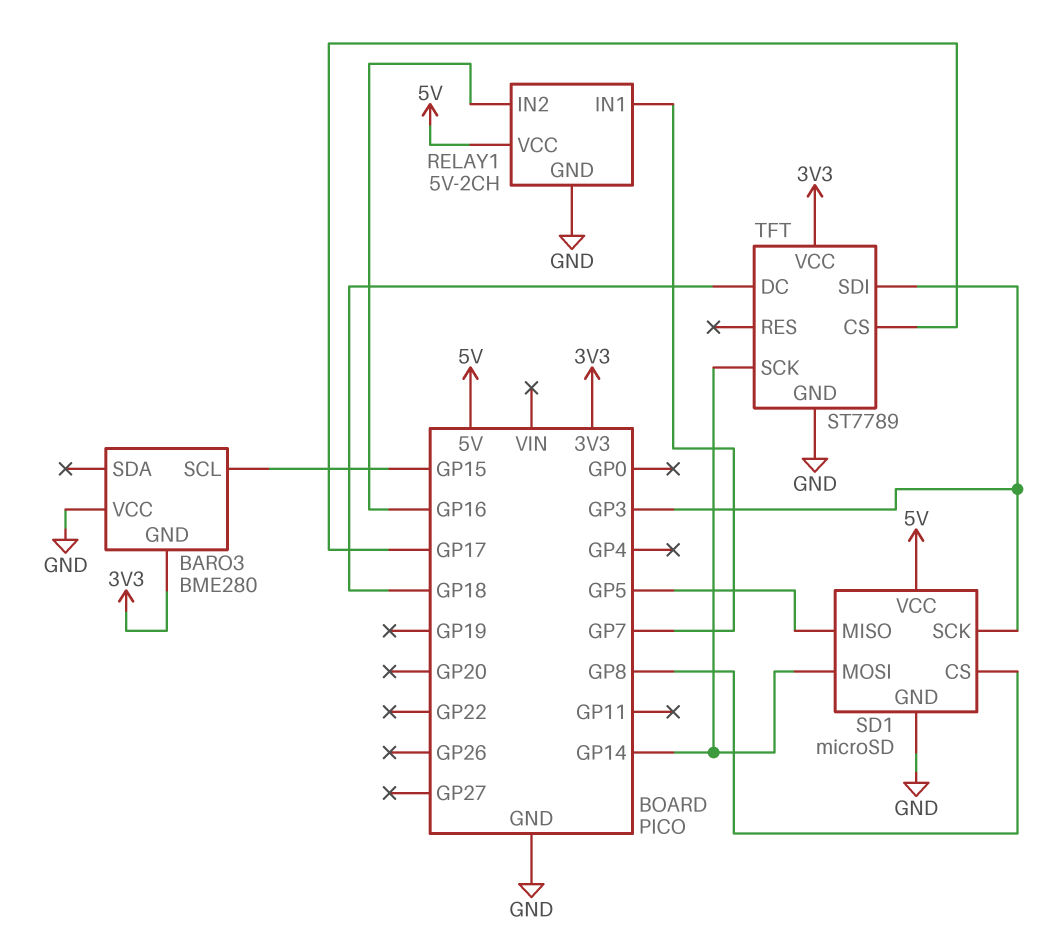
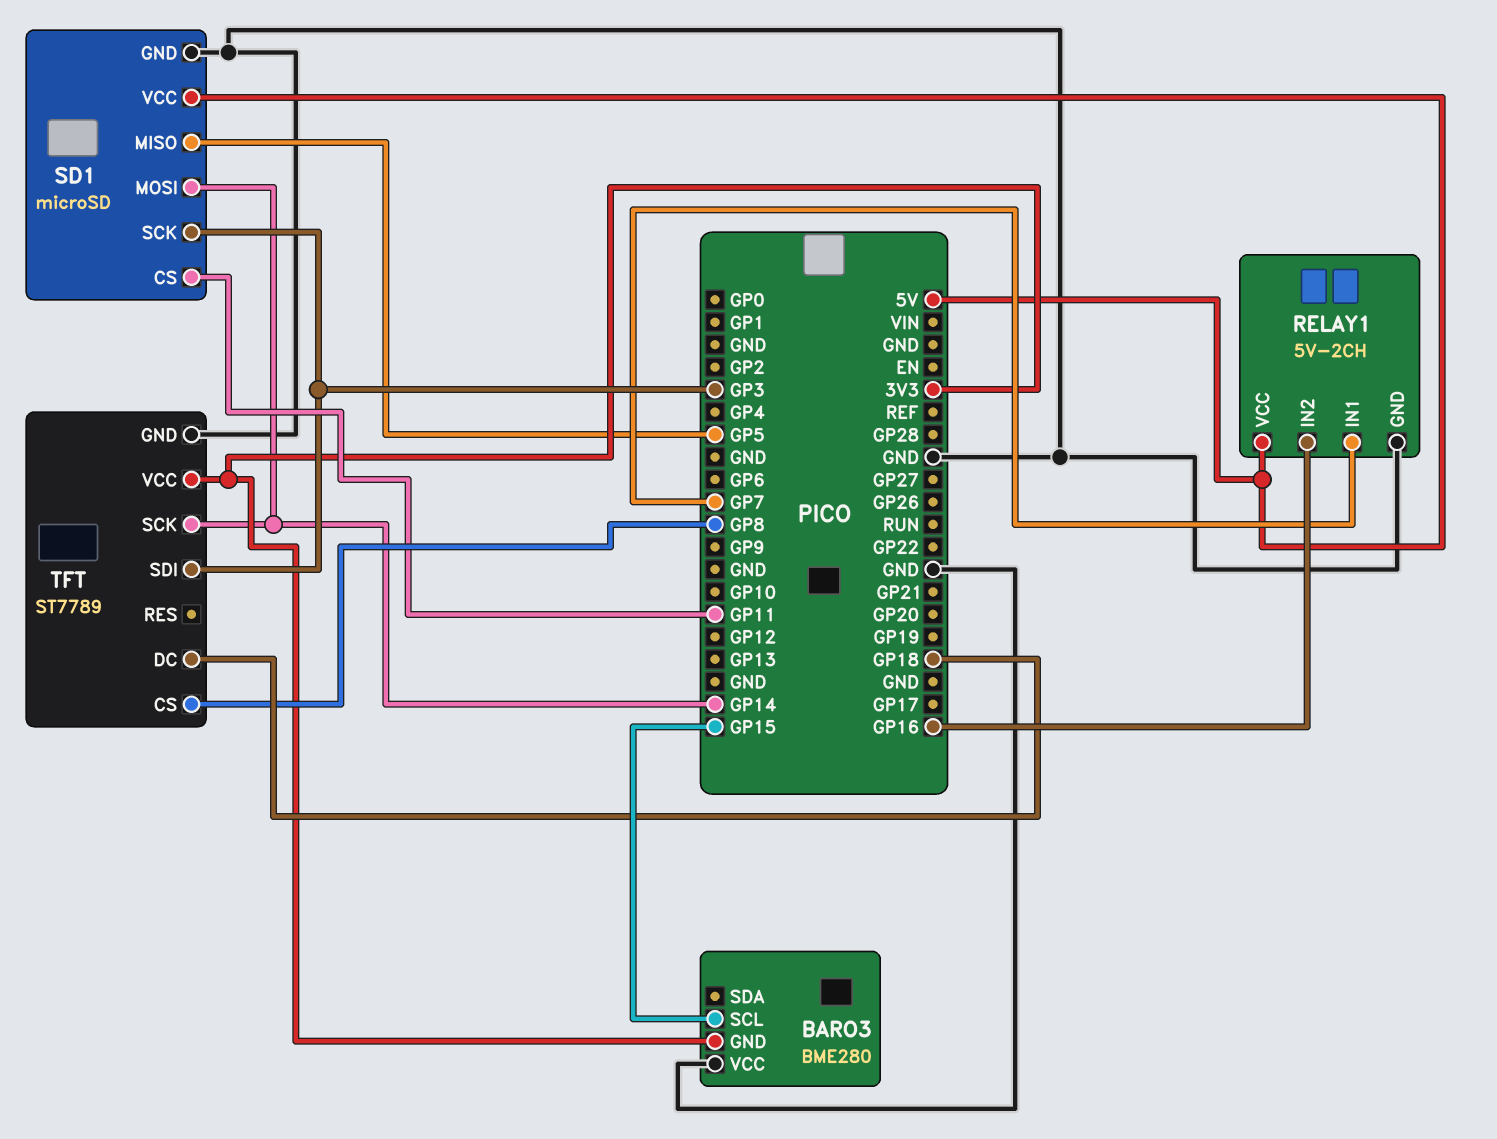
SD1 pin CS: GP8 -> GP11
TFT pin CS: GP17 -> GP8

